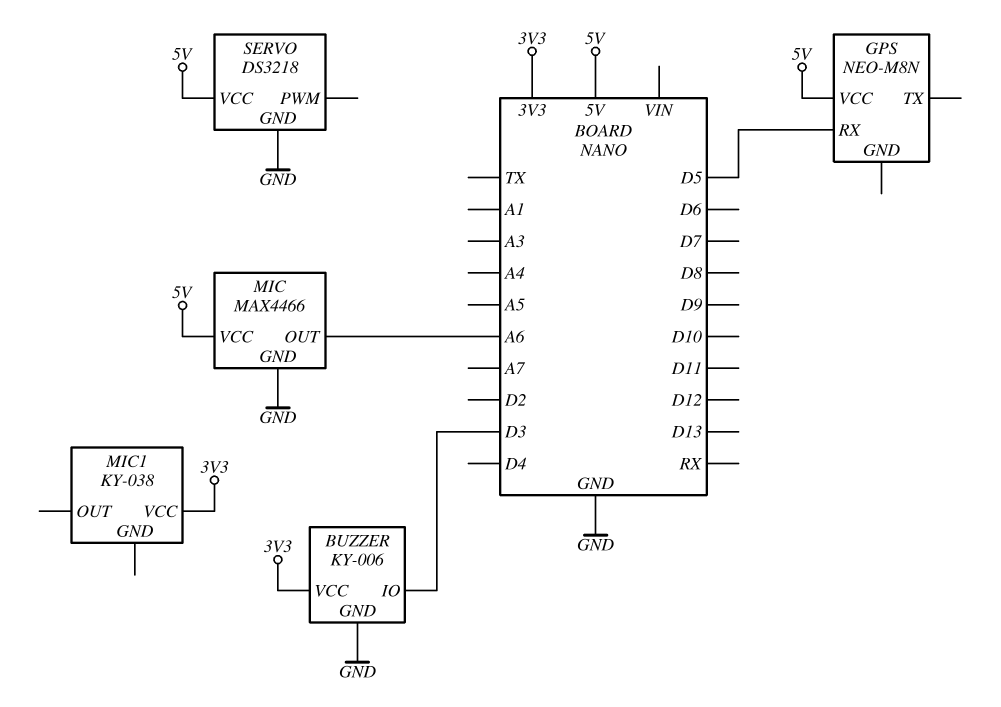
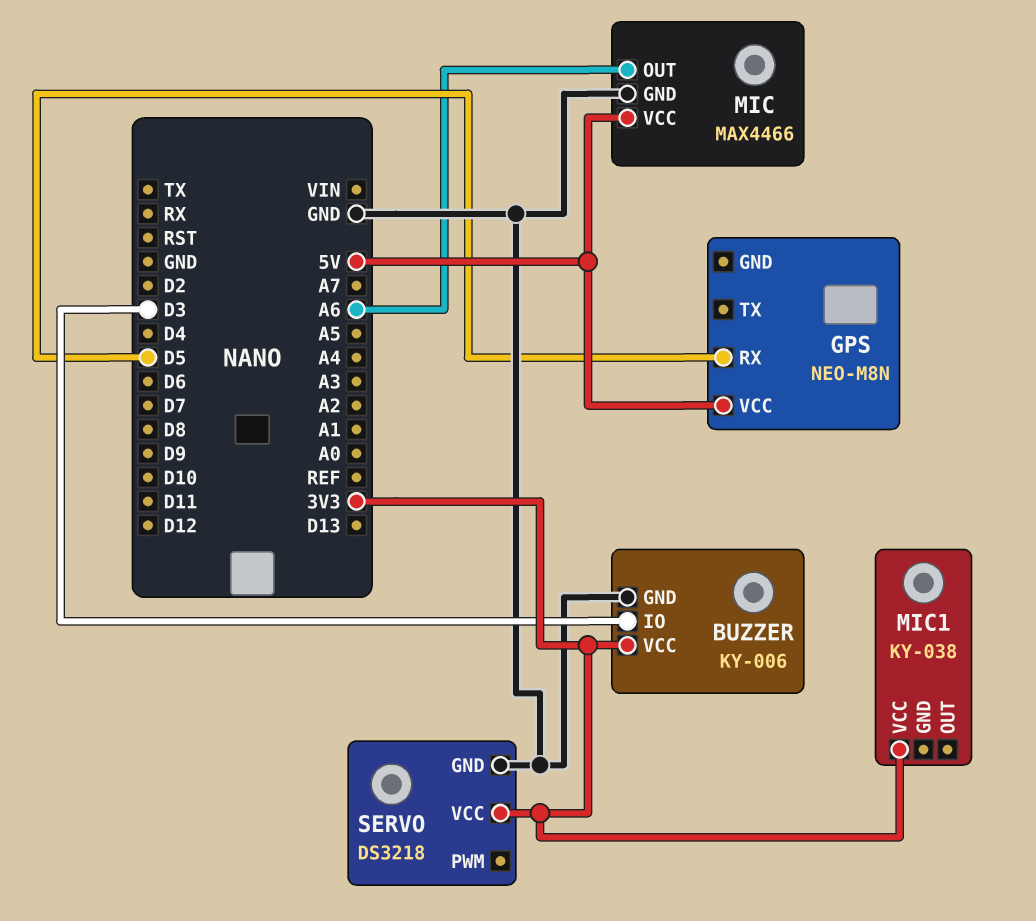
SERVO pin VCC: 5V -> 3V3

